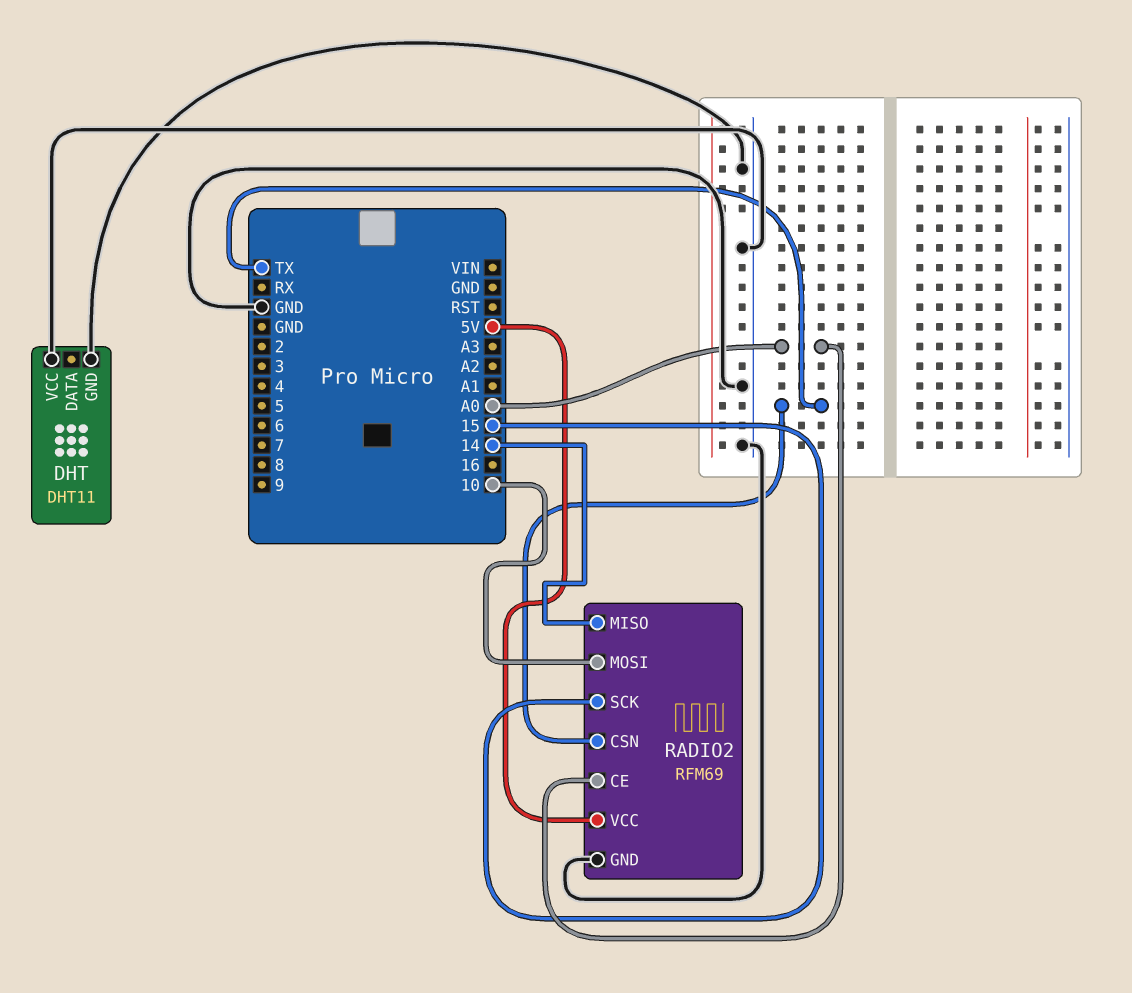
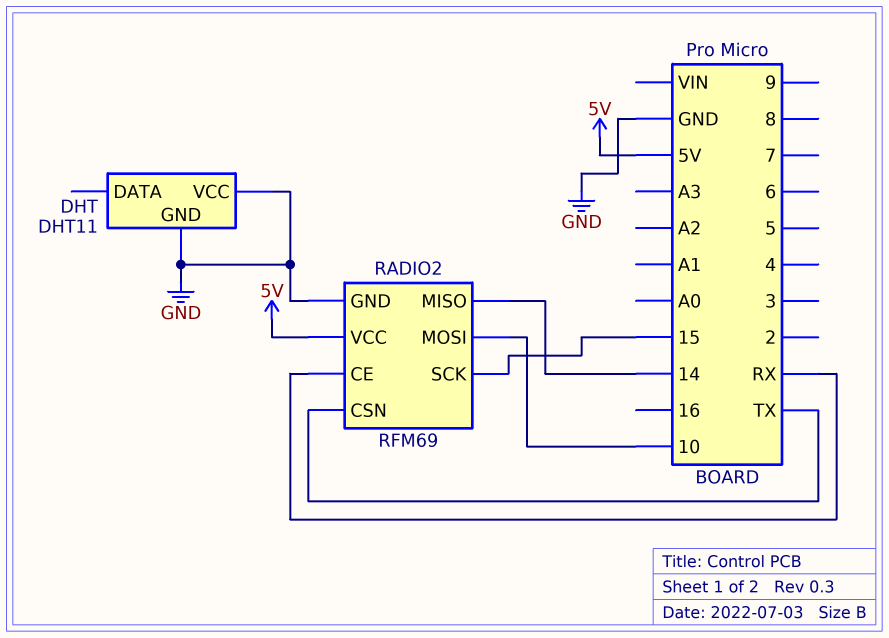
RADIO2 pin CE: A0 -> RX

